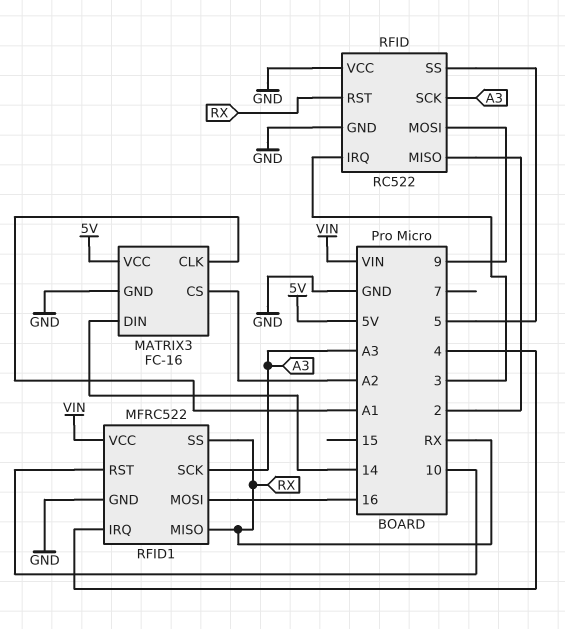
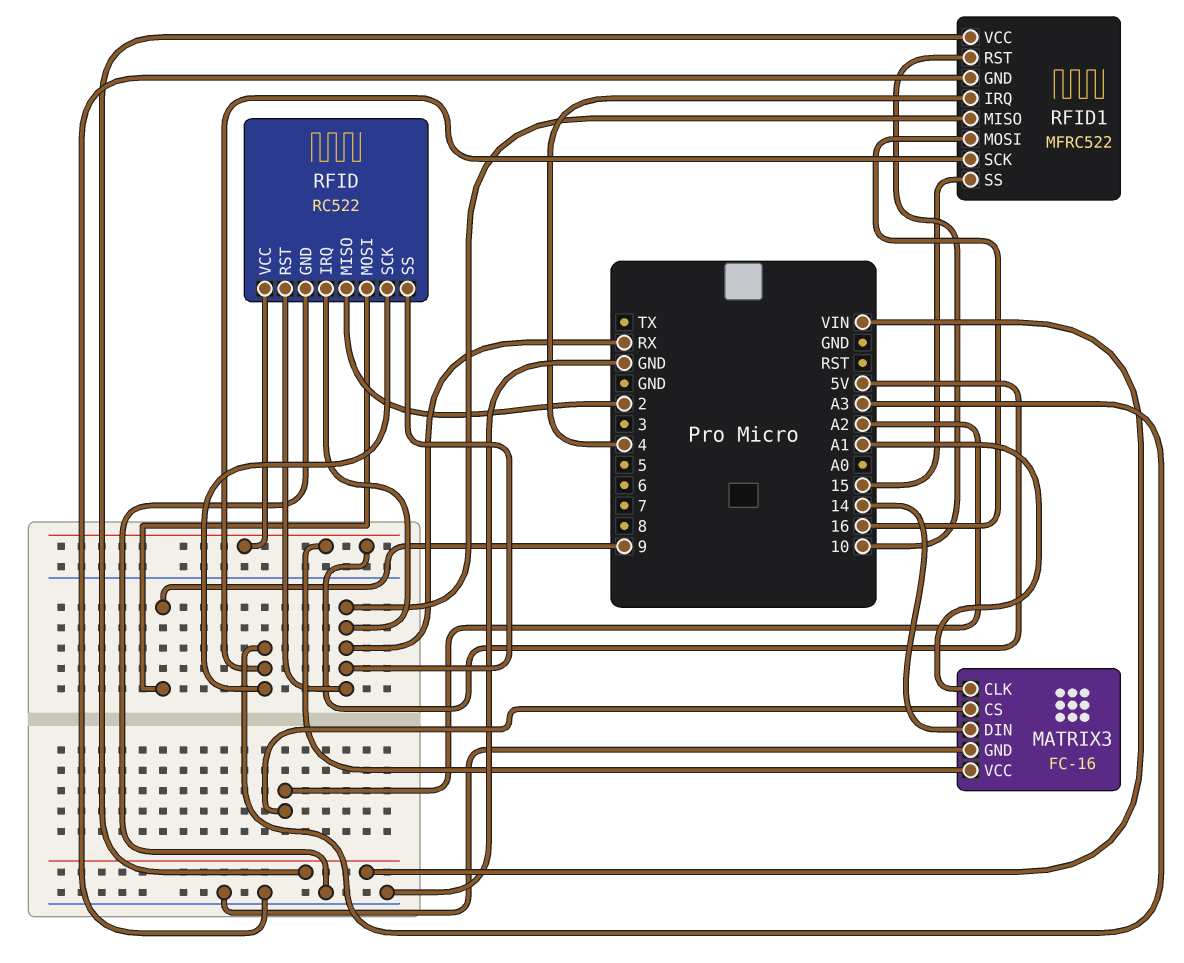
RFID pin IRQ: 3 -> RX
RFID pin SS: 5 -> RX
RFID pin VCC: GND -> 5V
RFID1 pin SS: RX -> 15

